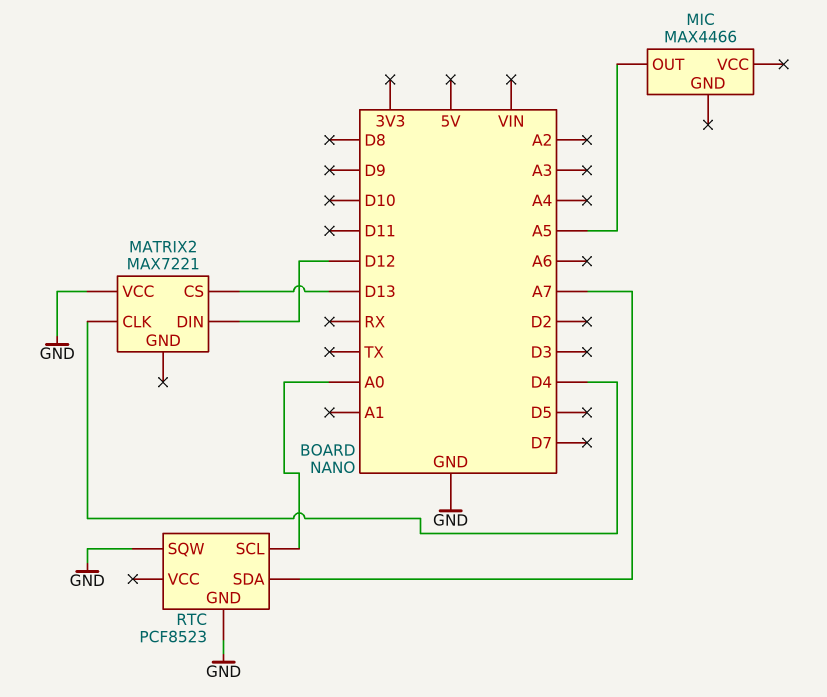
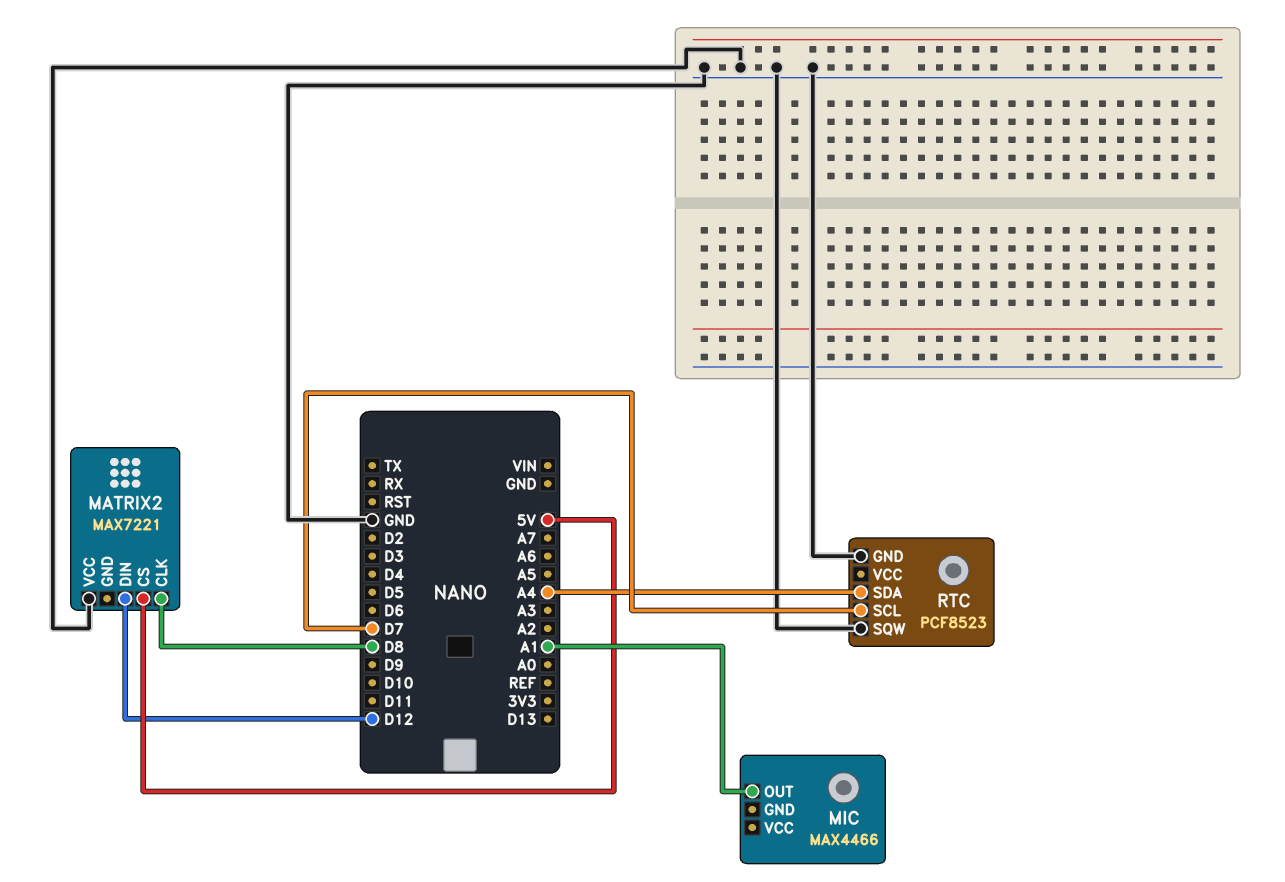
MATRIX2 pin CLK: D4 -> D8
MATRIX2 pin CS: D13 -> 5V
MIC pin OUT: A5 -> A1
RTC pin SCL: A0 -> D7
RTC pin SDA: A7 -> A4

